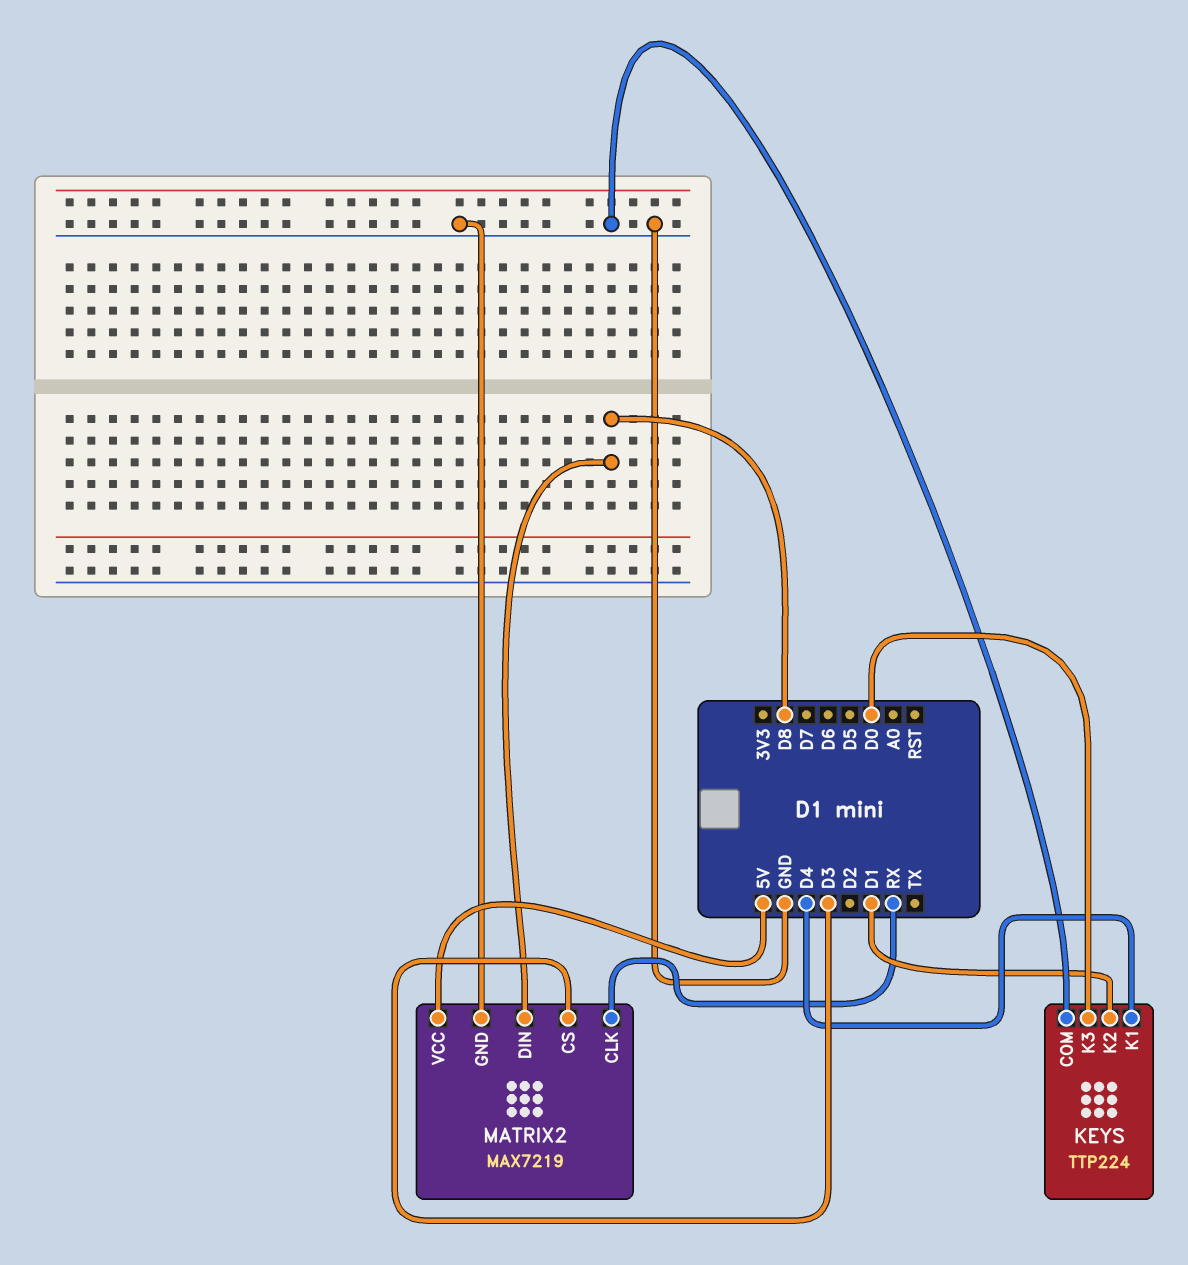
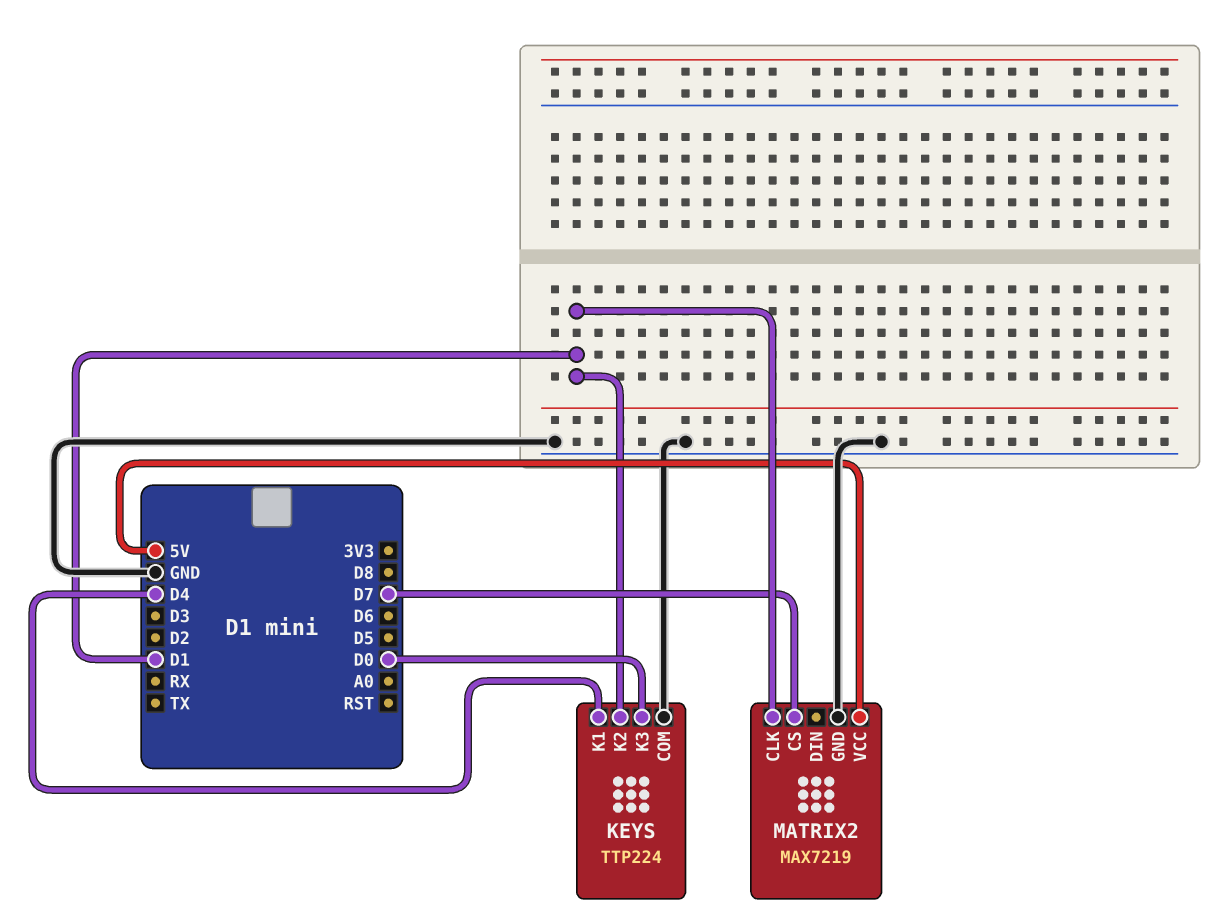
MATRIX2 pin CLK: RX -> D1
MATRIX2 pin CS: D3 -> D7
MATRIX2 pin DIN: D8 -> none

